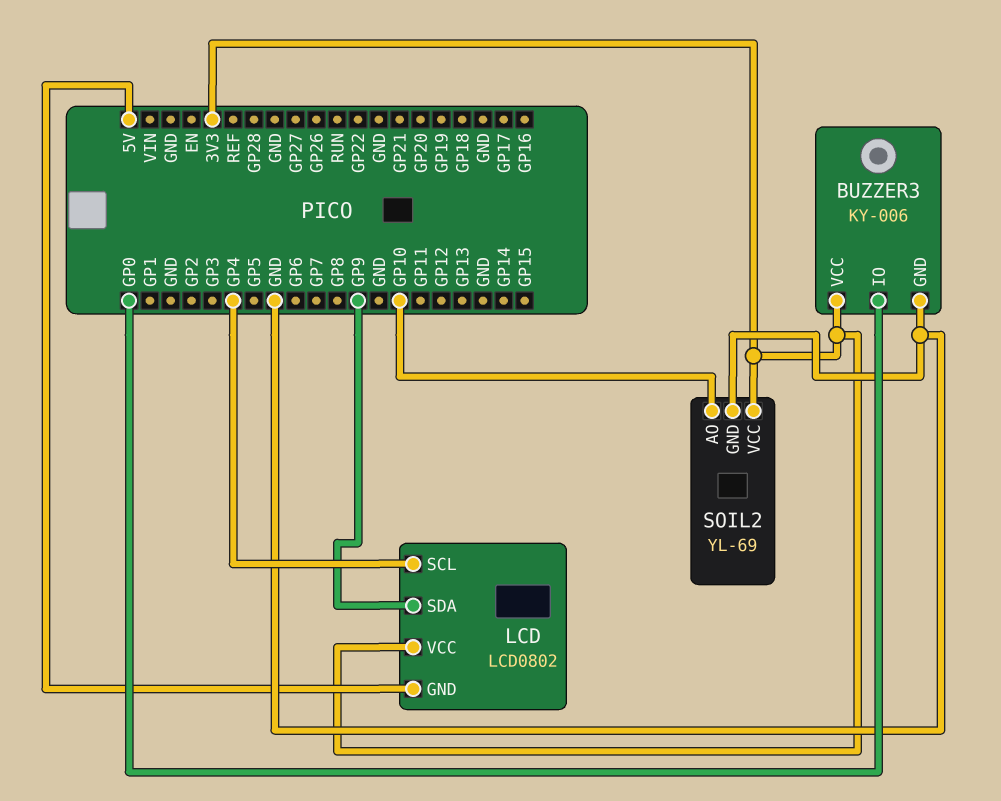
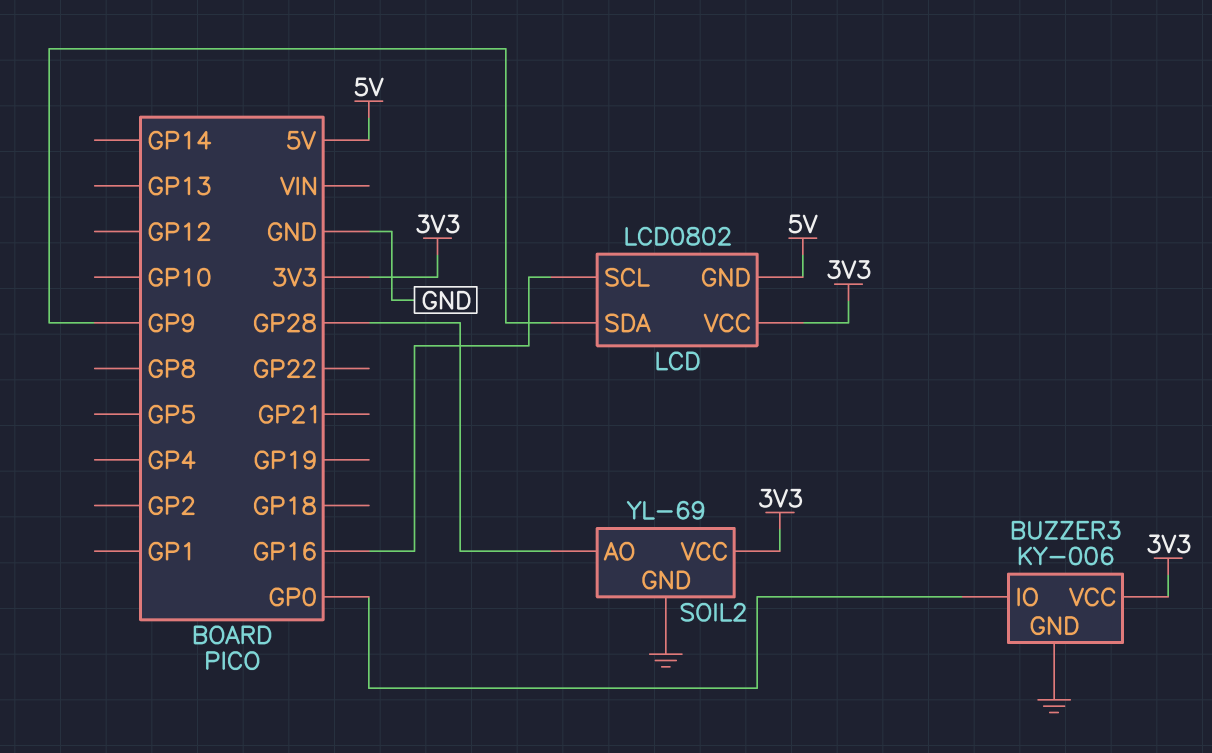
LCD pin SCL: GP4 -> GP16
SOIL2 pin AO: GP10 -> GP28

